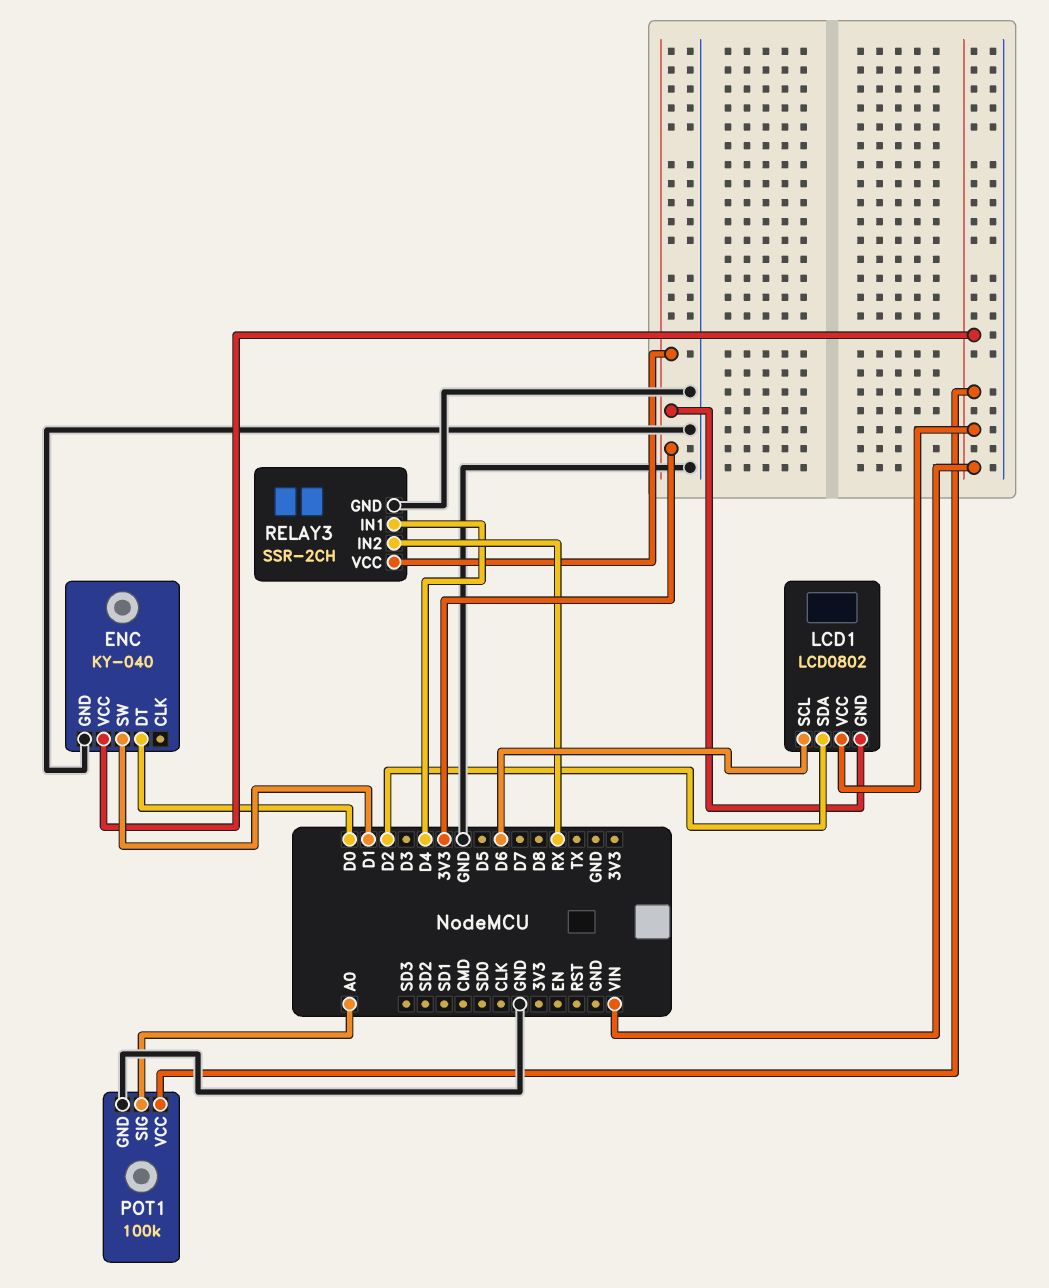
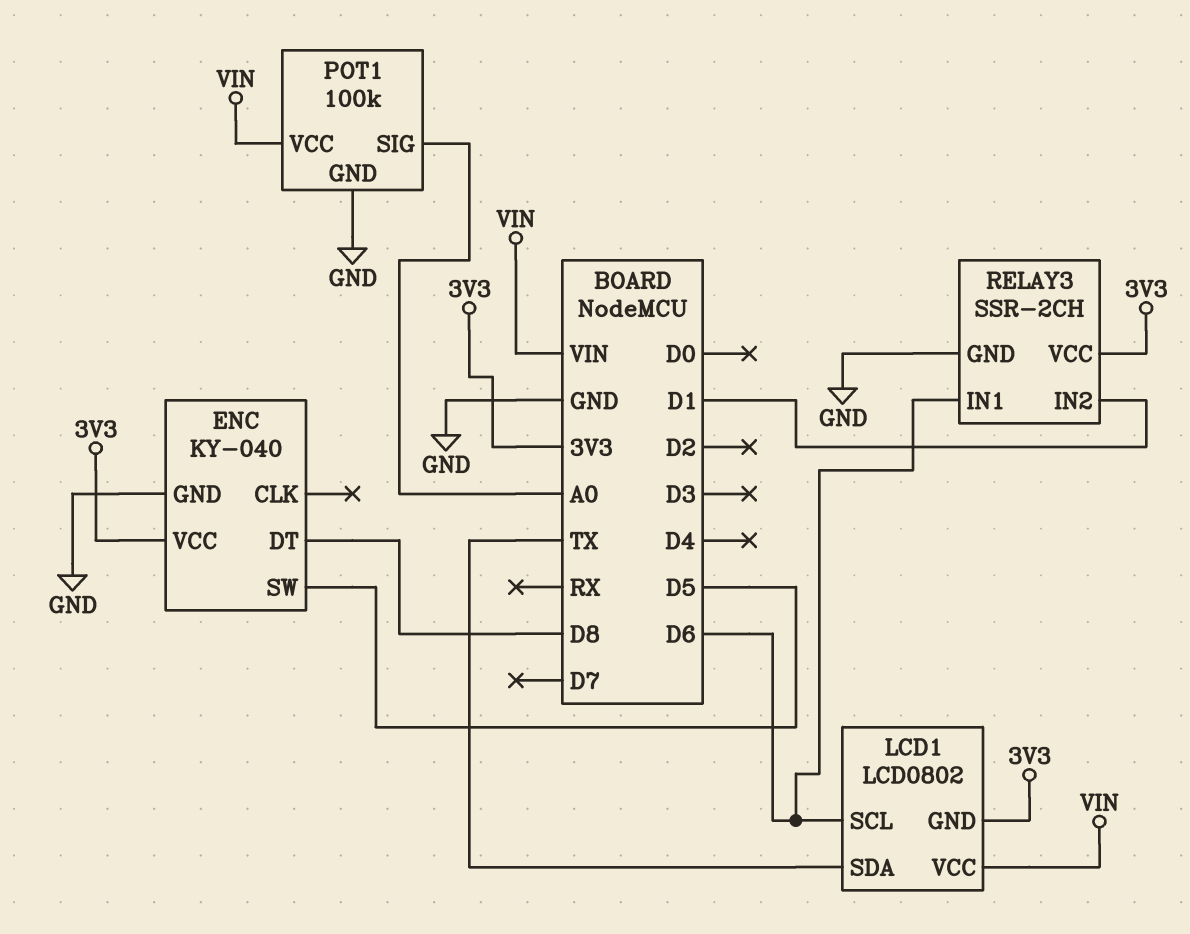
ENC pin DT: D0 -> D8
ENC pin SW: D1 -> D5
ENC pin VCC: VIN -> 3V3
LCD1 pin SDA: D2 -> TX
RELAY3 pin IN1: D4 -> D6
RELAY3 pin IN2: RX -> D1

